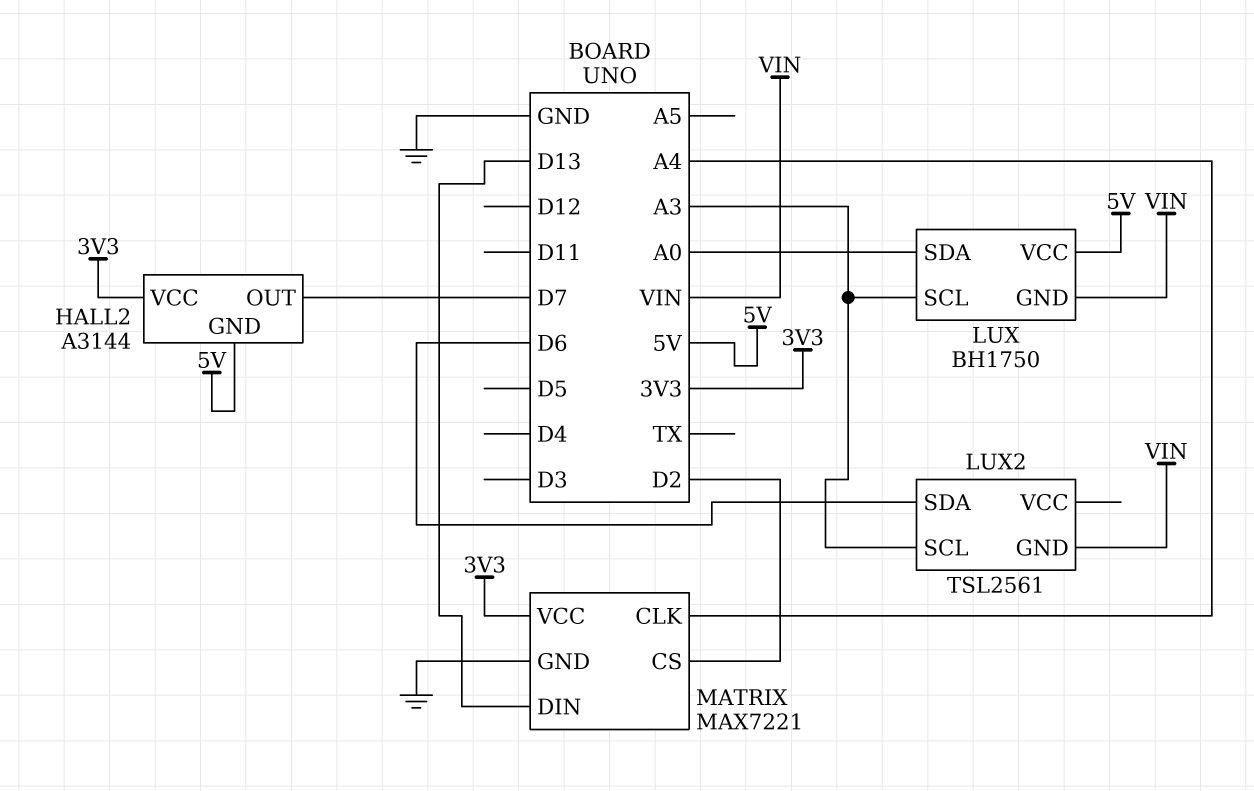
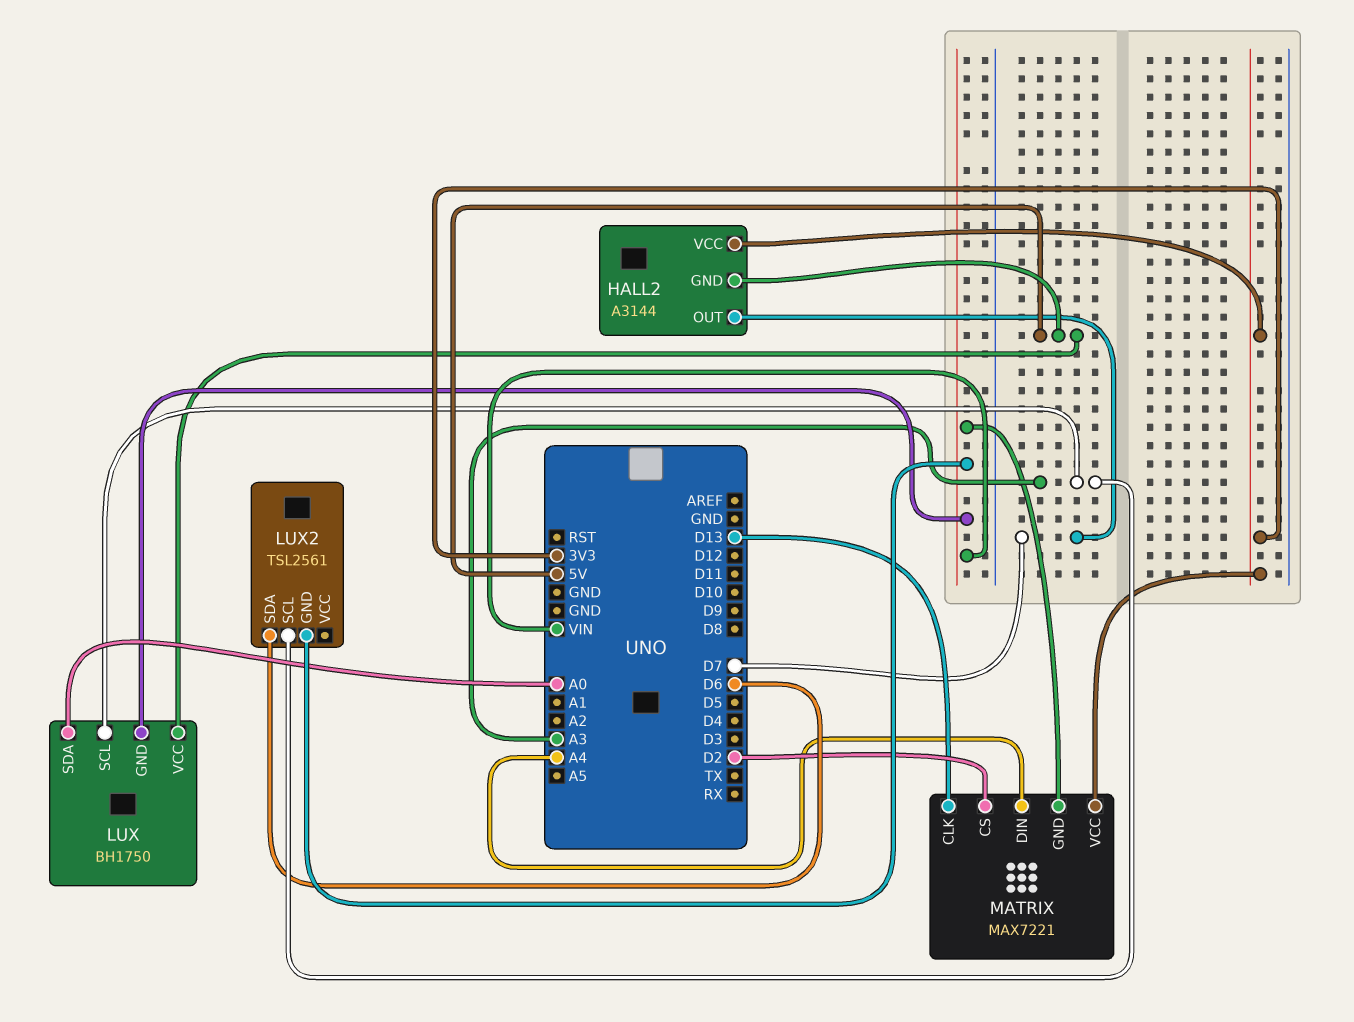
MATRIX pin CLK: A4 -> D13
MATRIX pin DIN: D13 -> A4
MATRIX pin GND: GND -> VIN

